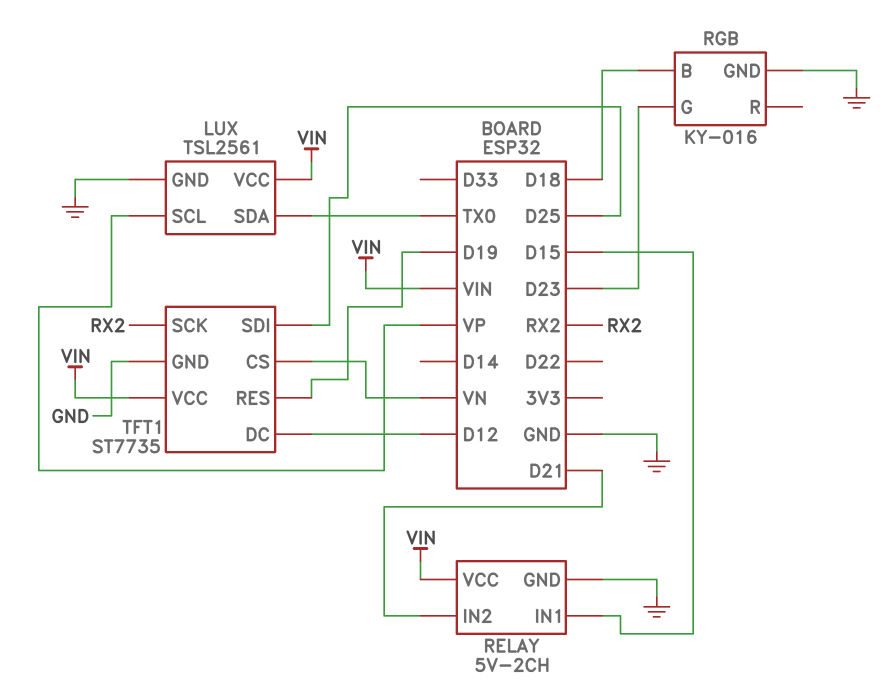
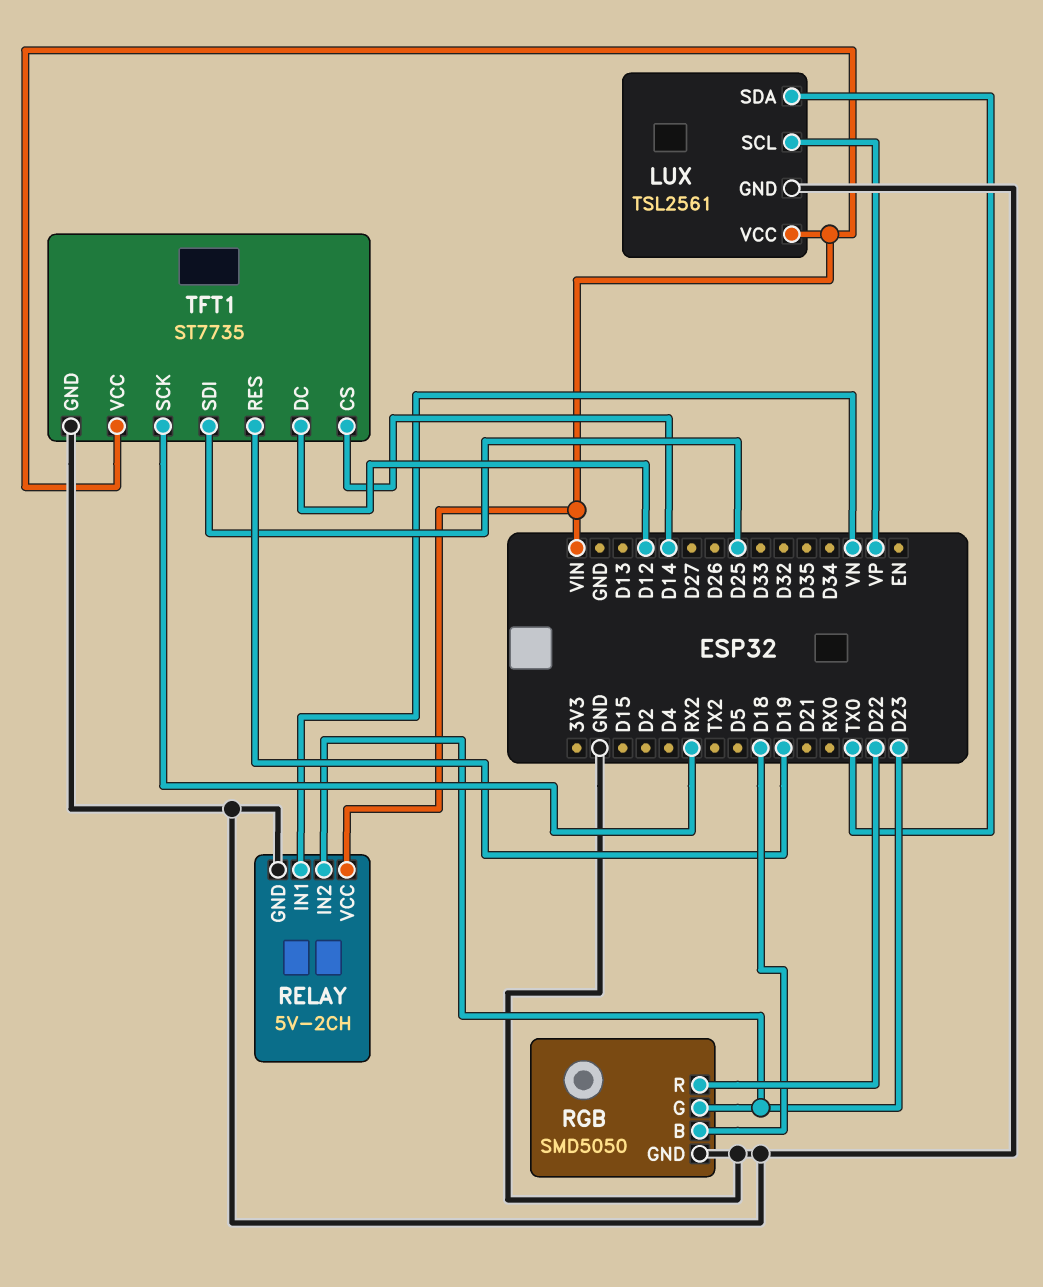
RELAY pin IN1: D15 -> VN
RELAY pin IN2: D21 -> D23
RGB: KY-016 -> SMD5050
RGB pin R: none -> D22
TFT1 pin CS: VN -> D14

